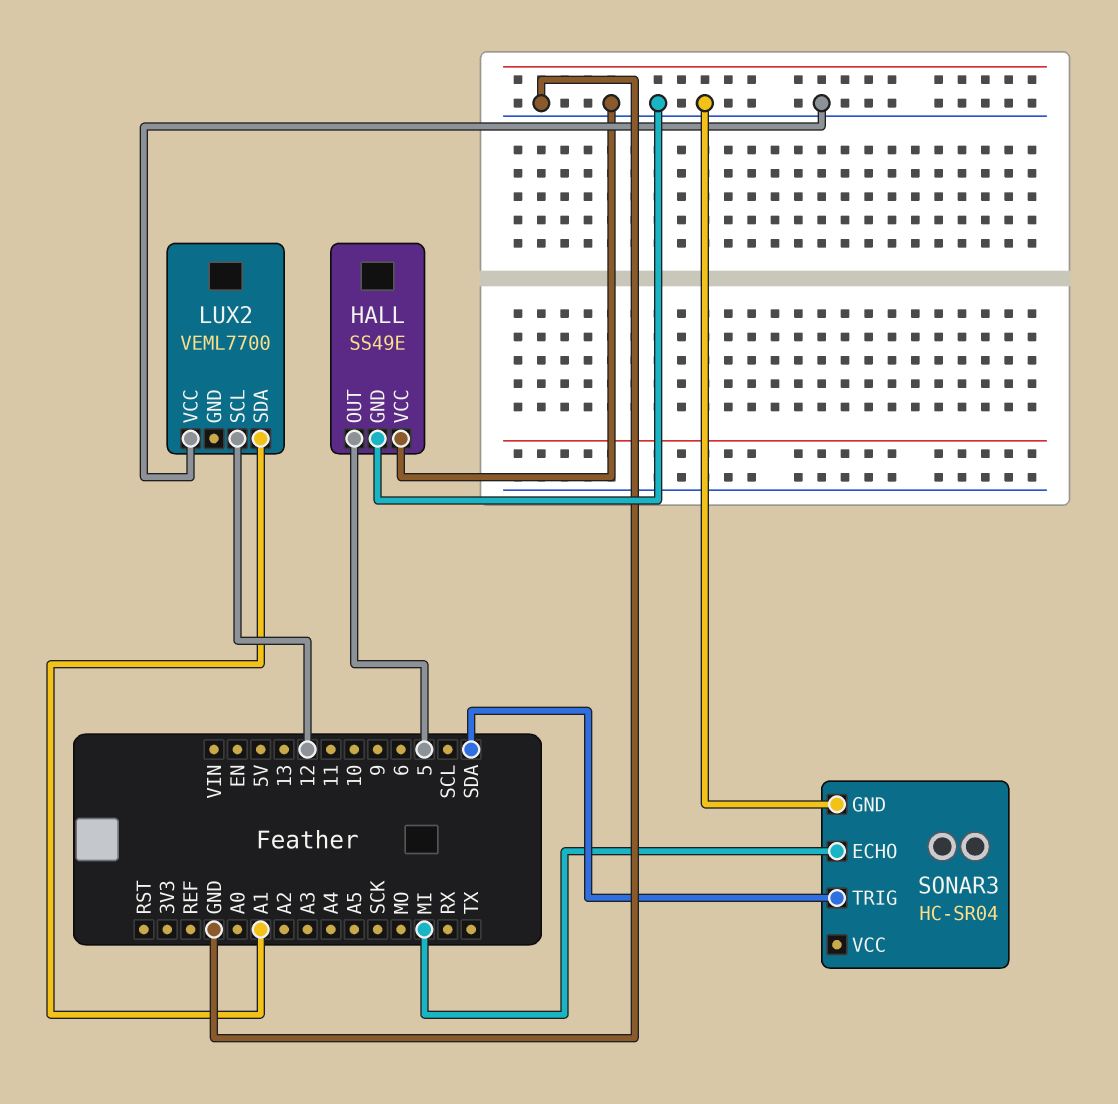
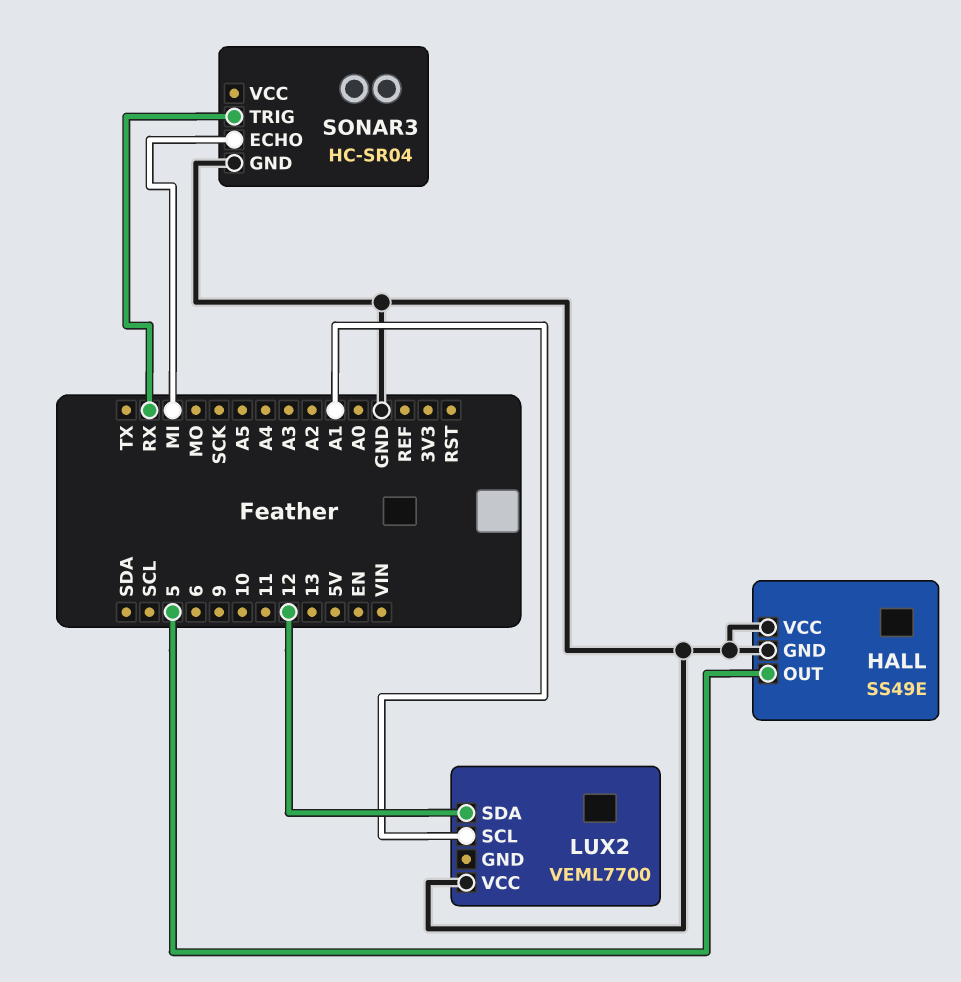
LUX2 pin SCL: 12 -> A1
LUX2 pin SDA: A1 -> 12
SONAR3 pin TRIG: SDA -> RX

